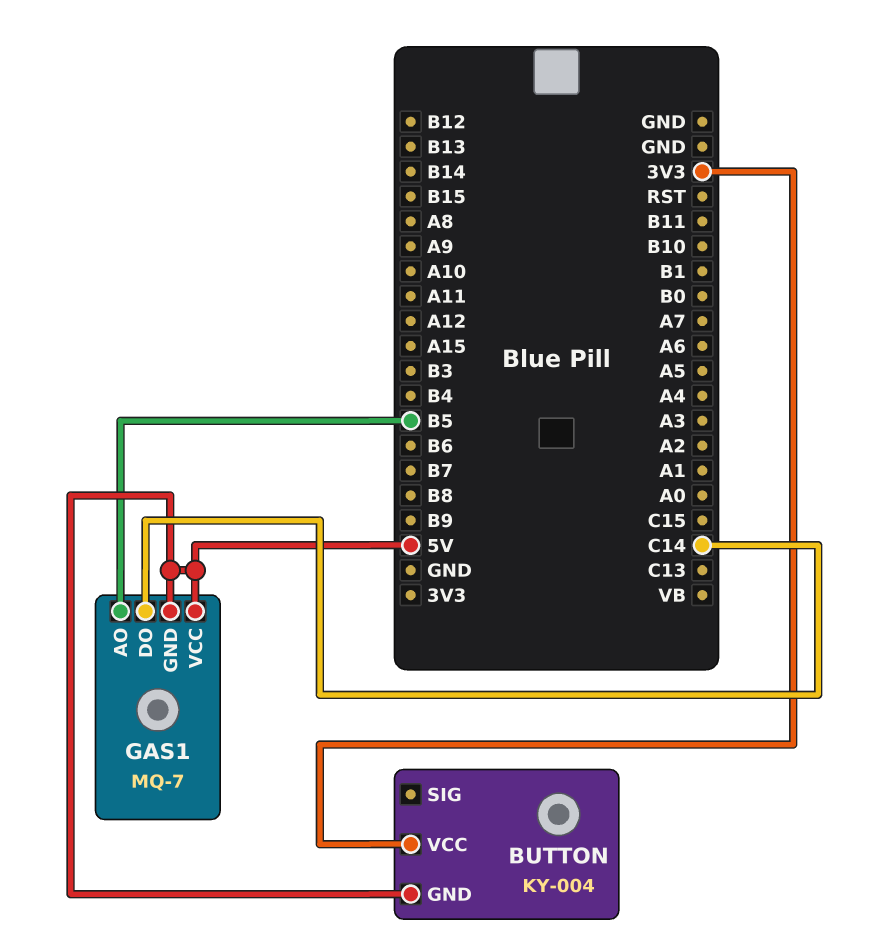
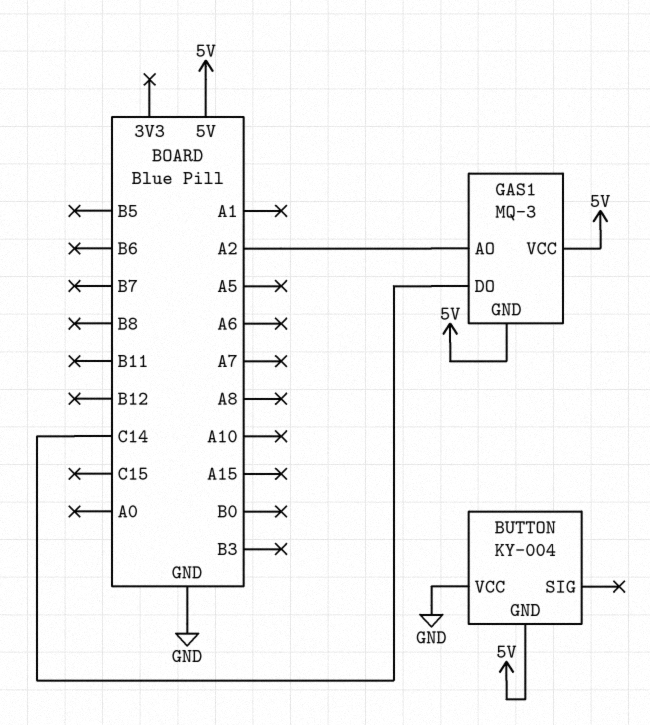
BUTTON pin VCC: 3V3 -> GND
GAS1: MQ-7 -> MQ-3
GAS1 pin AO: B5 -> A2

